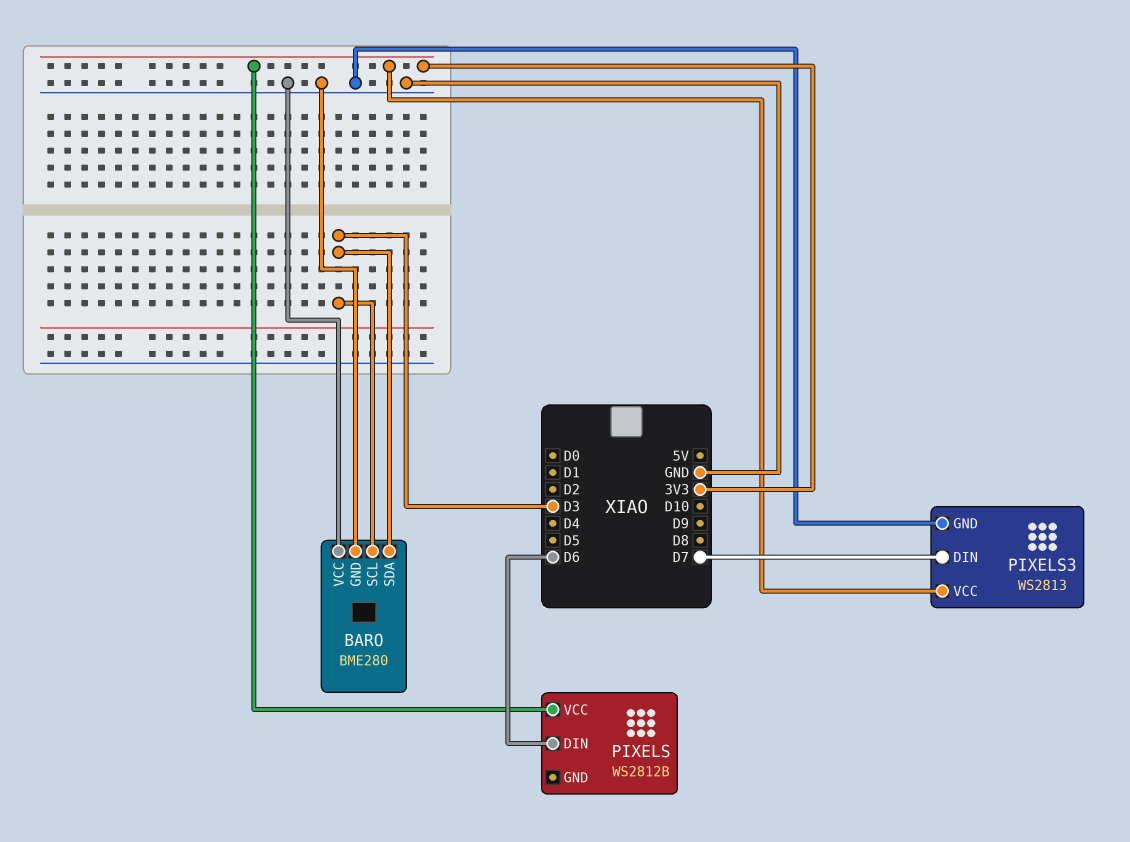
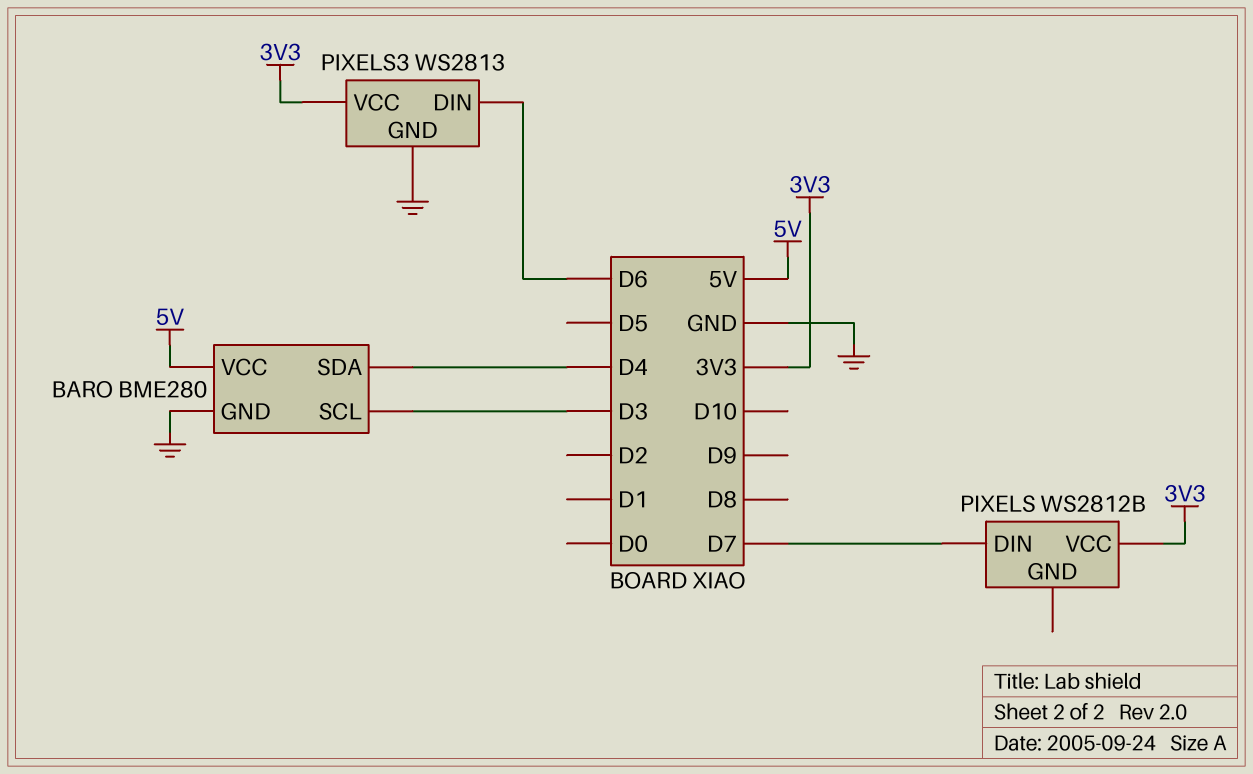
BARO pin SDA: D3 -> D4
BARO pin VCC: GND -> 5V
PIXELS pin DIN: D6 -> D7
PIXELS3 pin DIN: D7 -> D6

